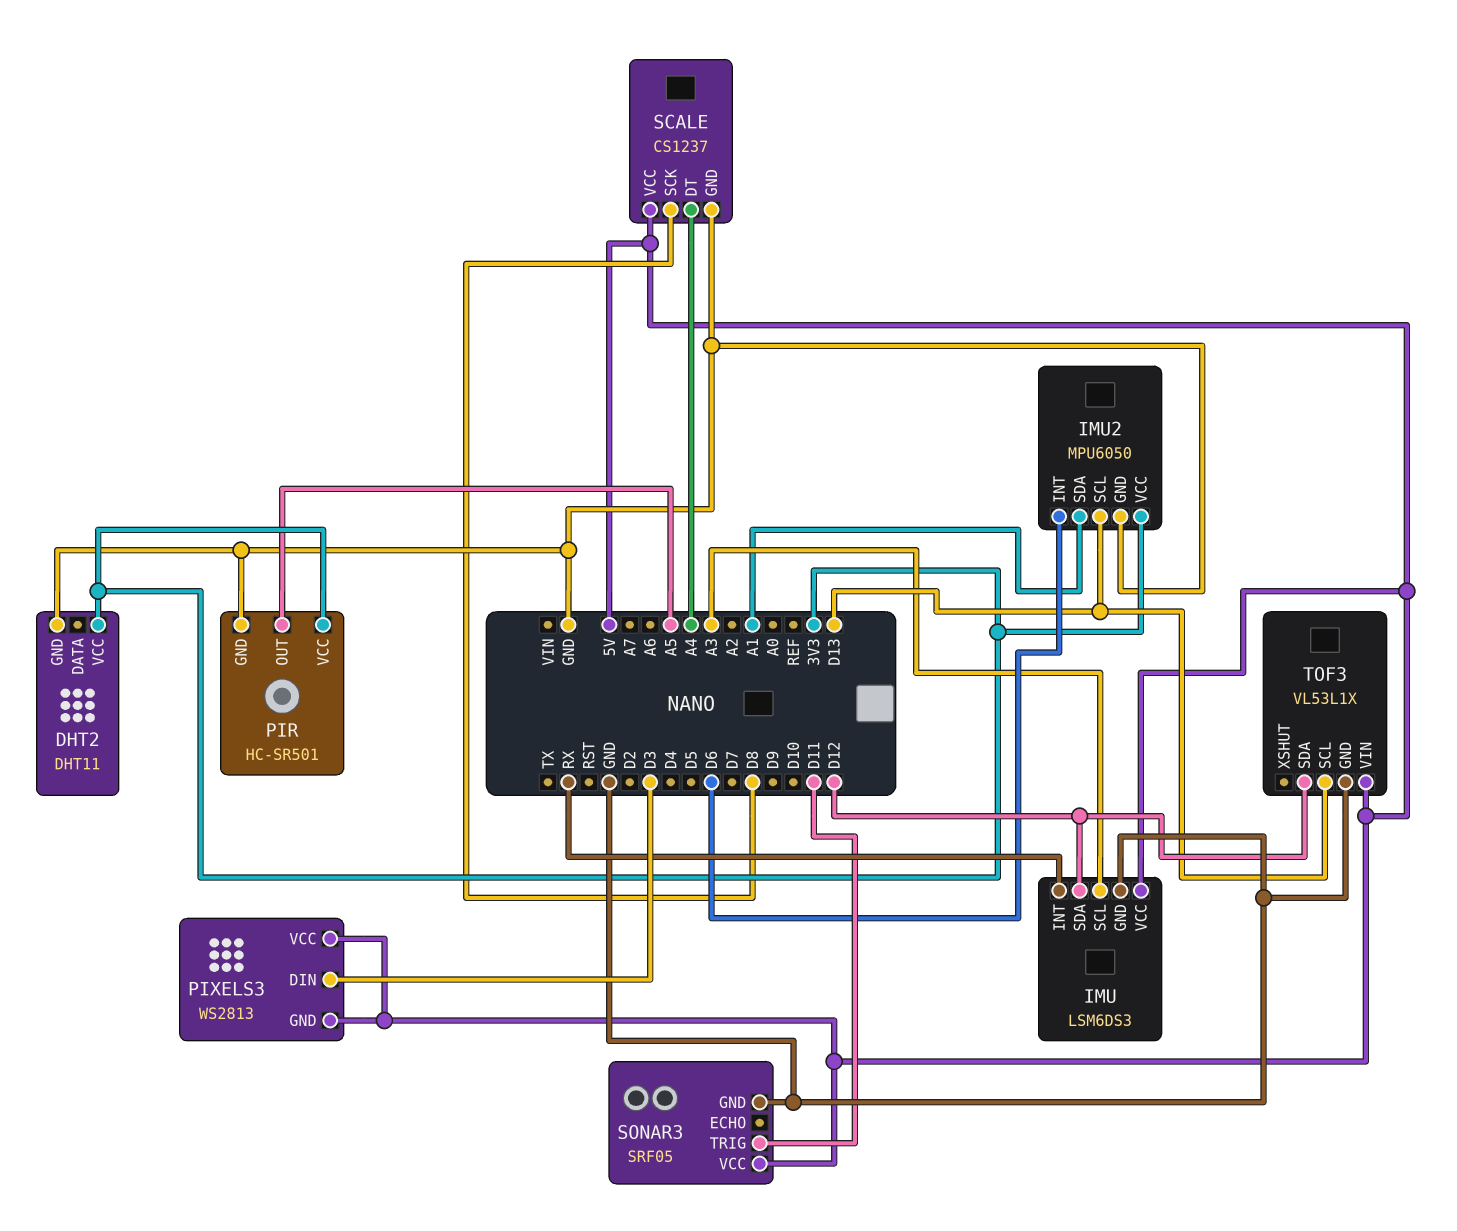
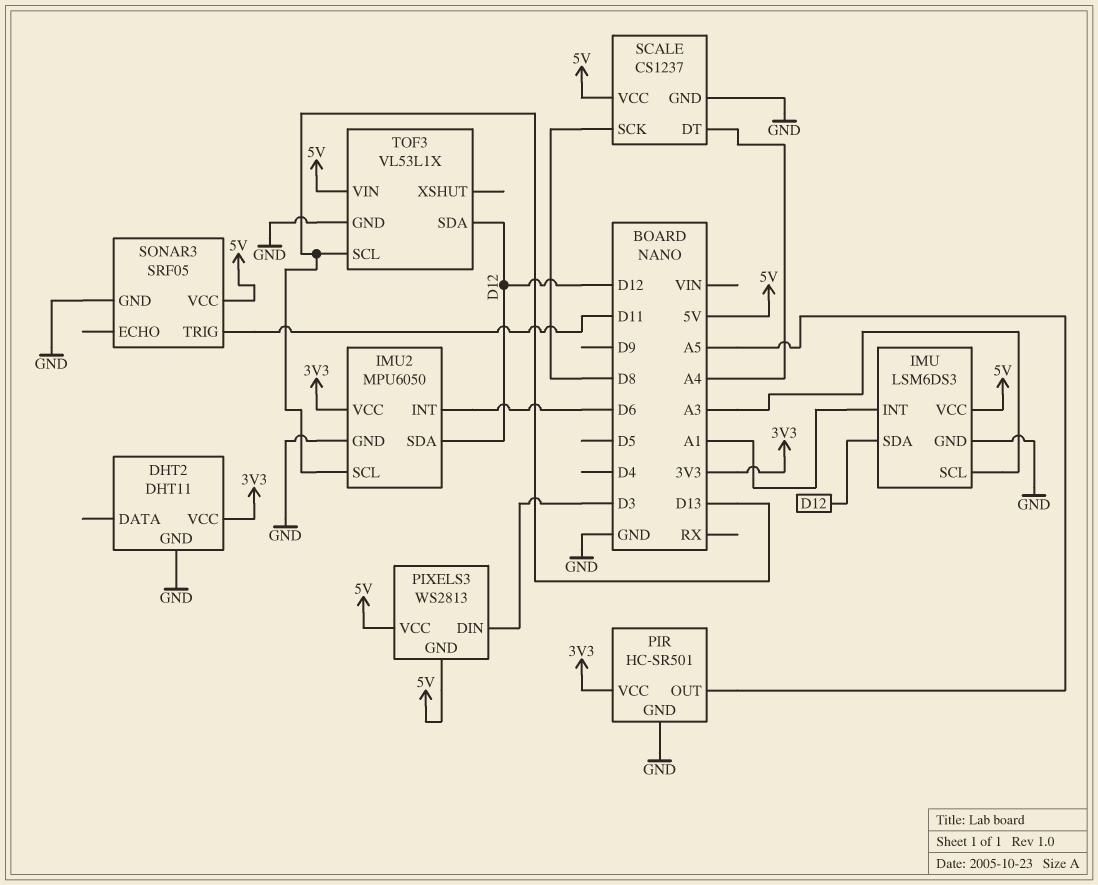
IMU pin INT: RX -> A1
IMU2 pin SDA: A1 -> D12

